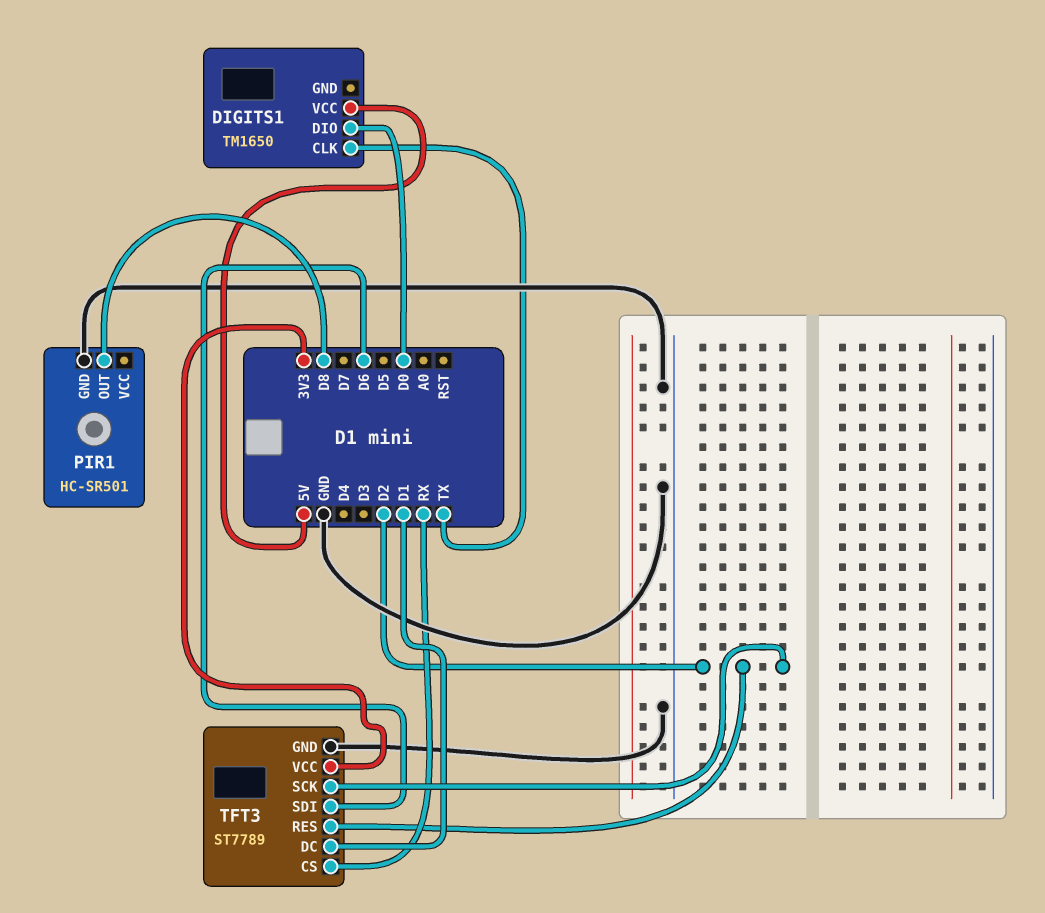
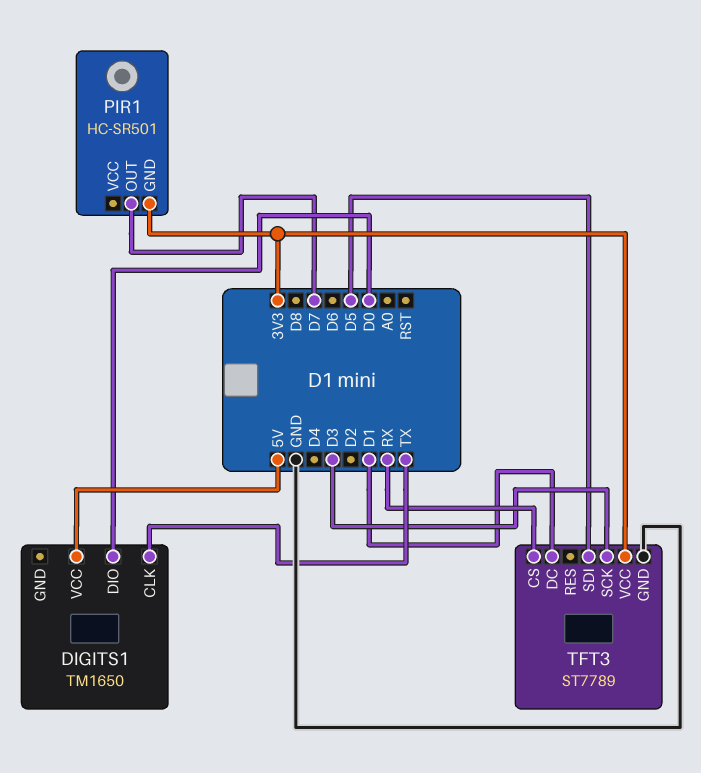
PIR1 pin GND: GND -> 3V3
PIR1 pin OUT: D8 -> D7
TFT3 pin RES: D2 -> none
TFT3 pin SCK: D2 -> D3
TFT3 pin SDI: D6 -> D5

